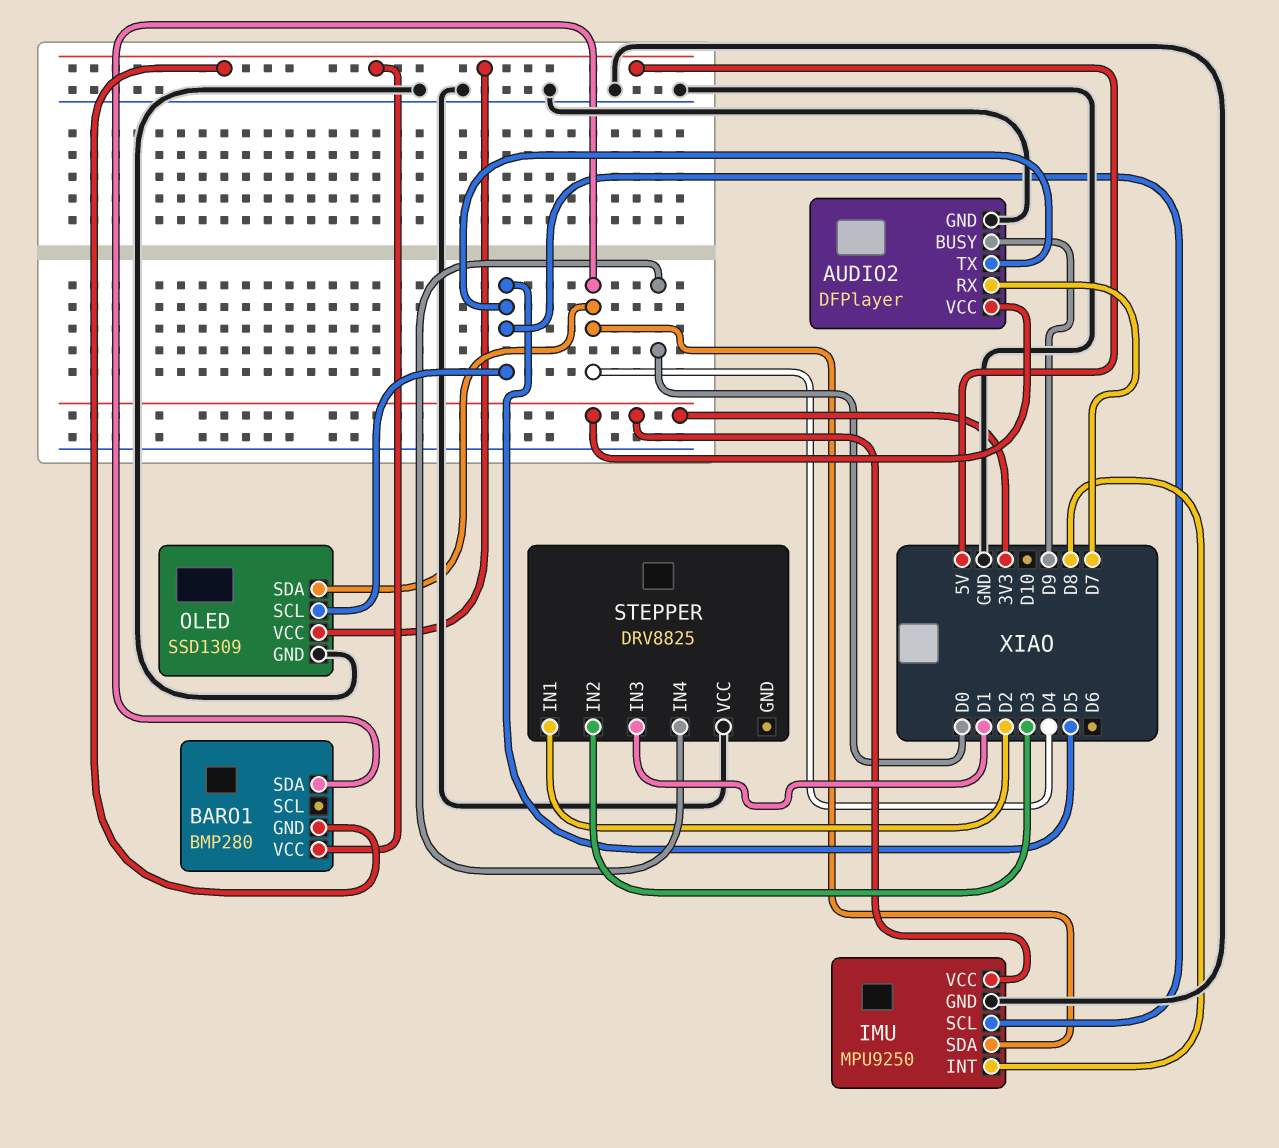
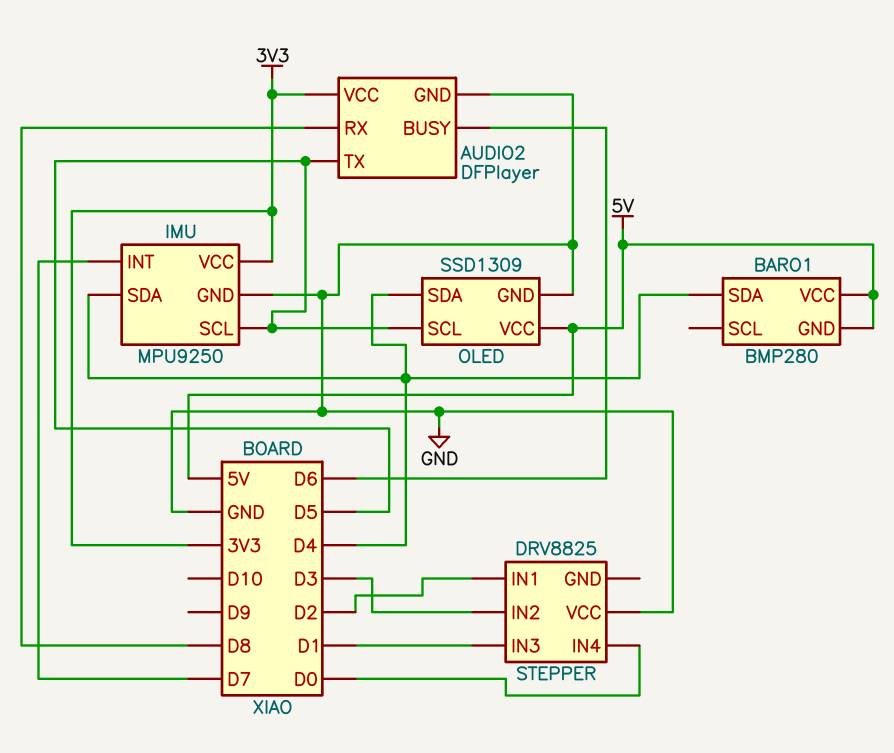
AUDIO2 pin BUSY: D9 -> D6
AUDIO2 pin RX: D7 -> D8
IMU pin INT: D8 -> D7

